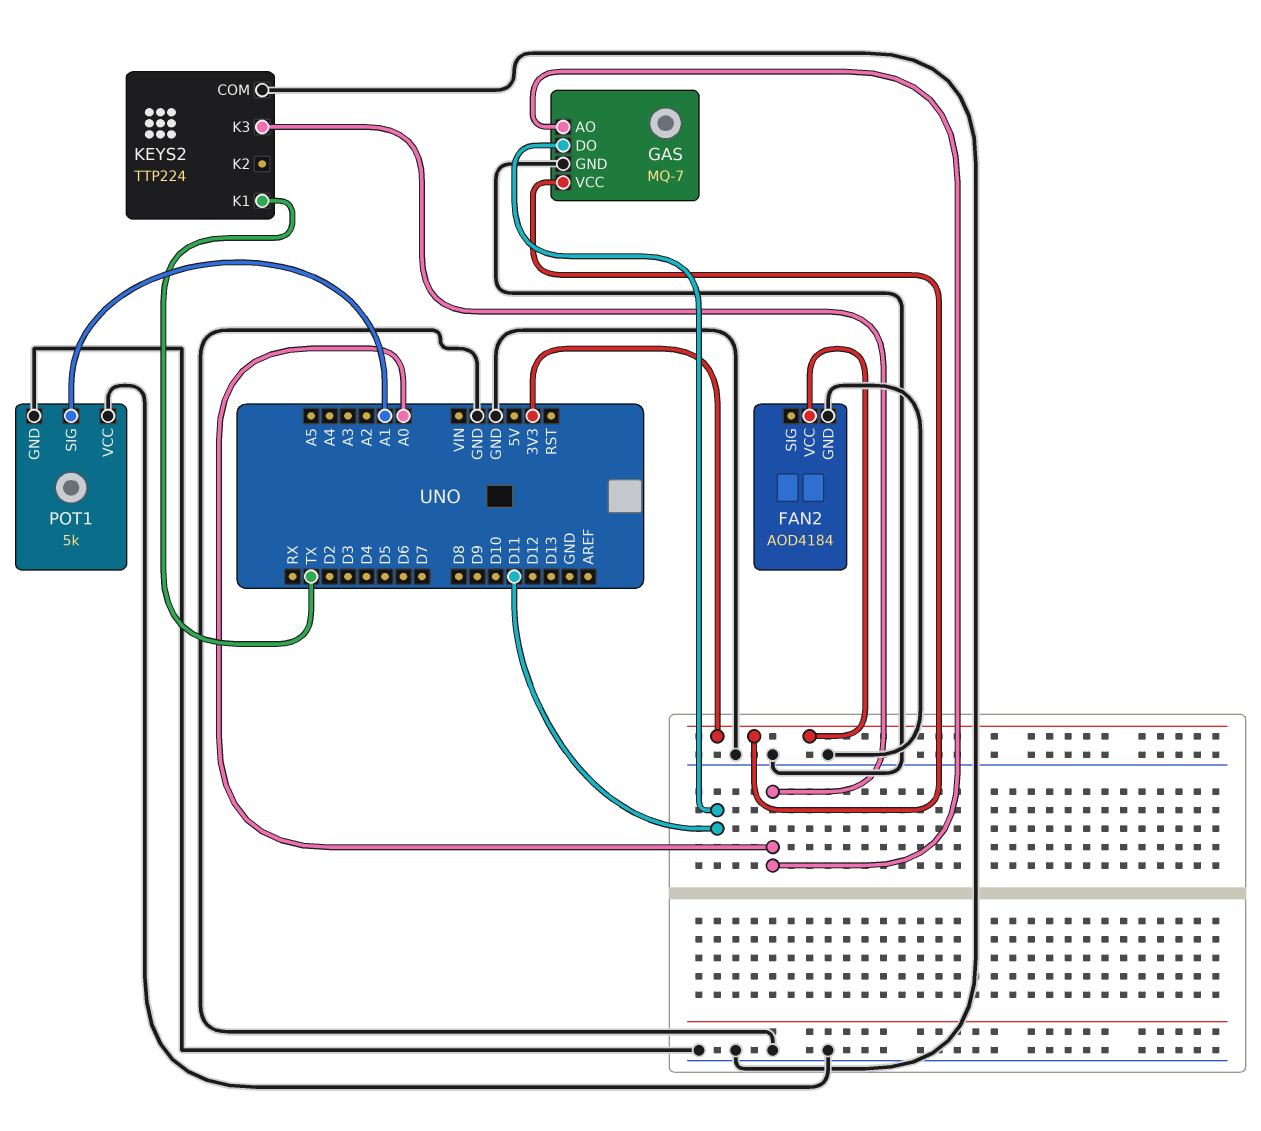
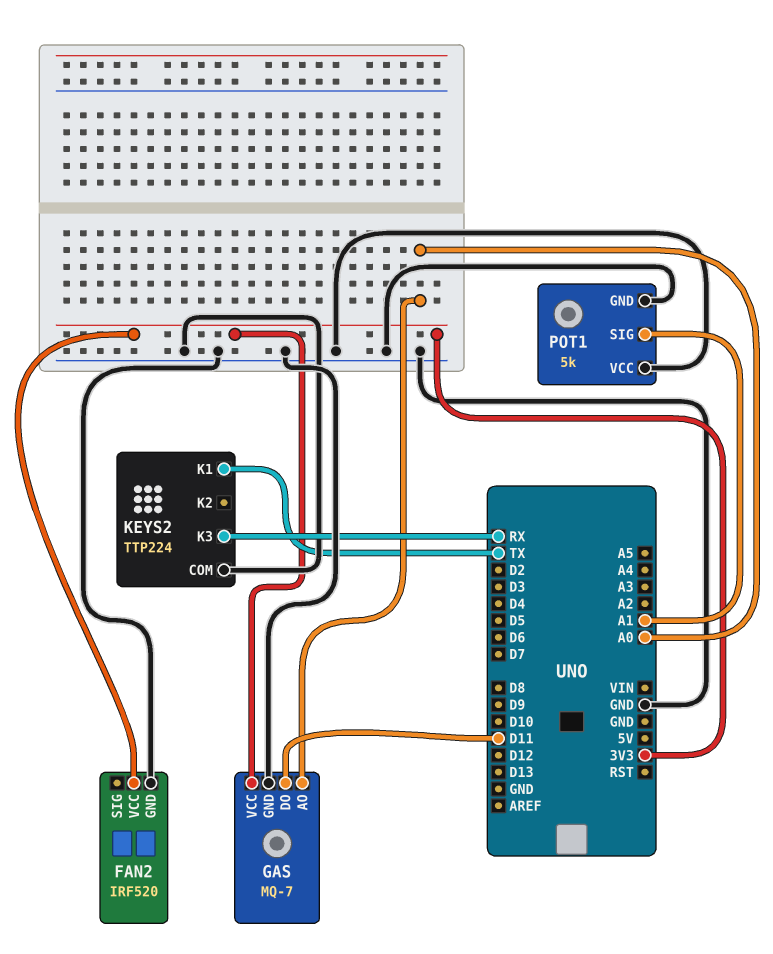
FAN2: AOD4184 -> IRF520
KEYS2 pin K3: A0 -> RX

